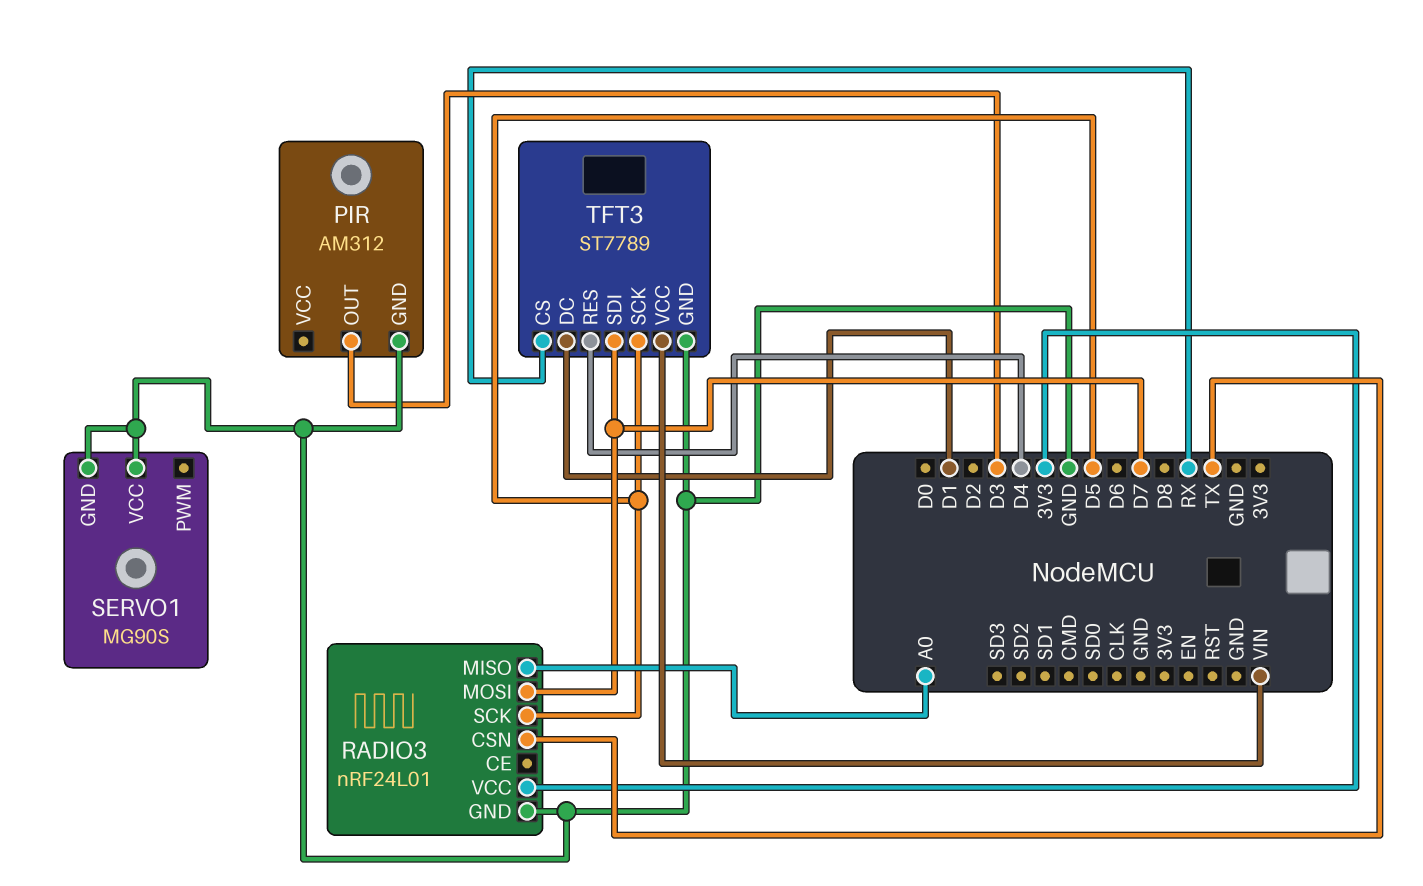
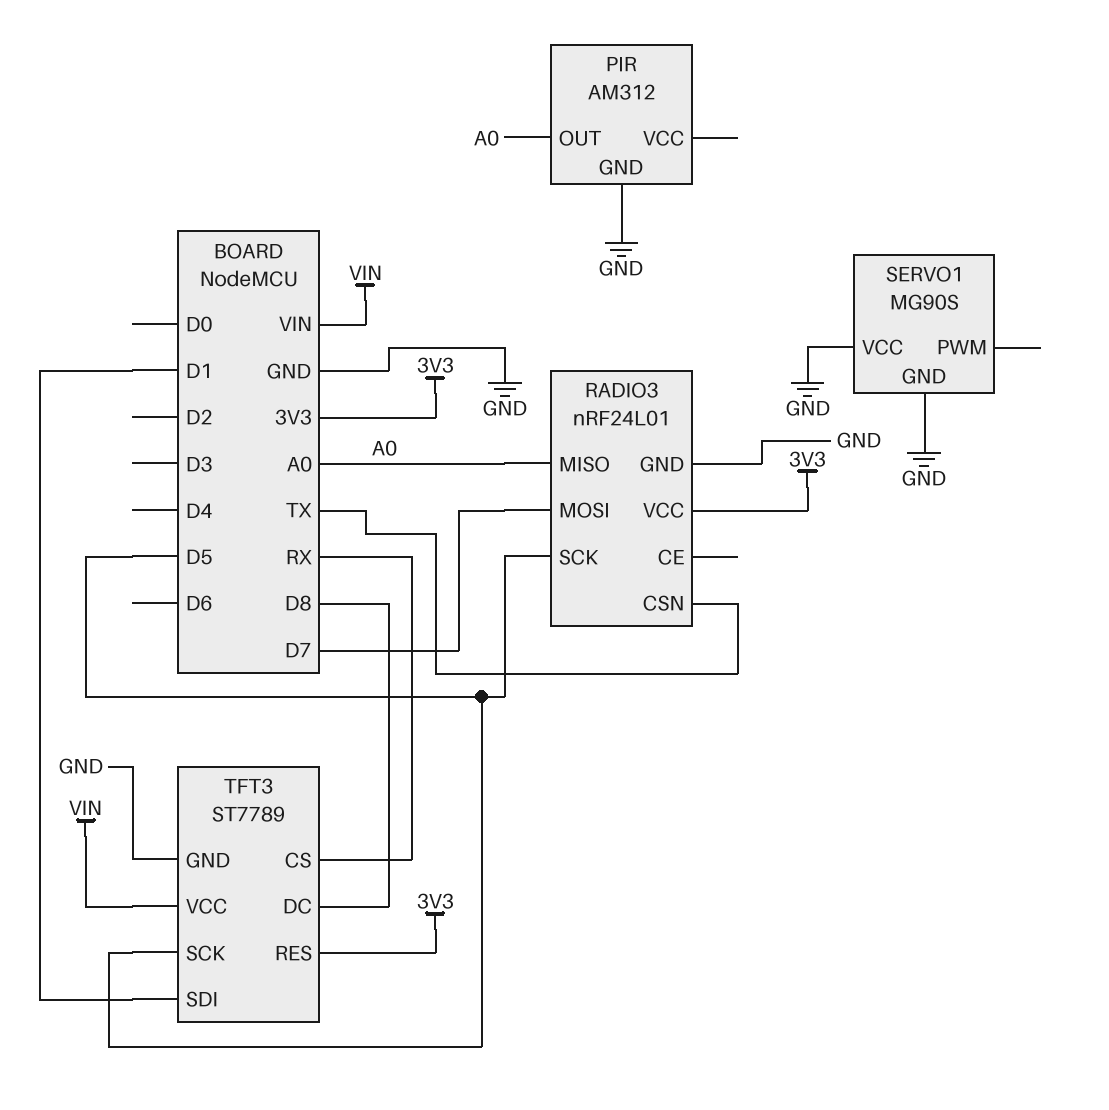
PIR pin OUT: D3 -> A0
TFT3 pin DC: D1 -> D8
TFT3 pin RES: D4 -> 3V3
TFT3 pin SDI: D7 -> D1

